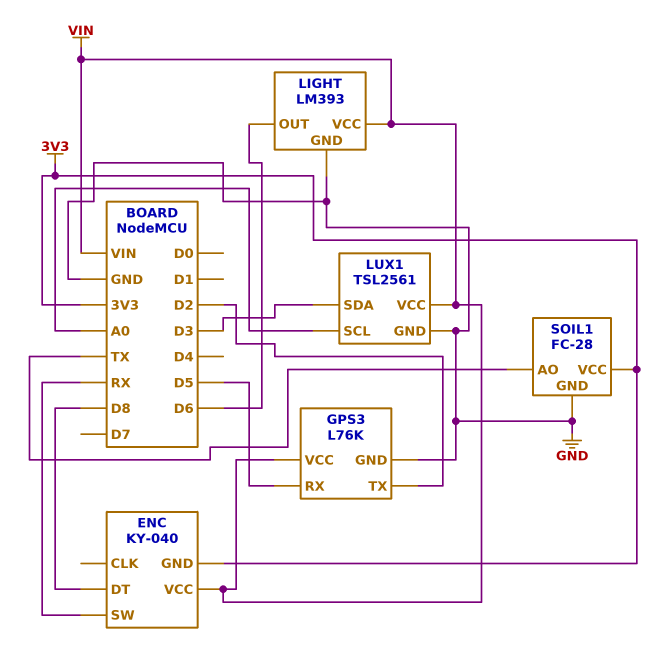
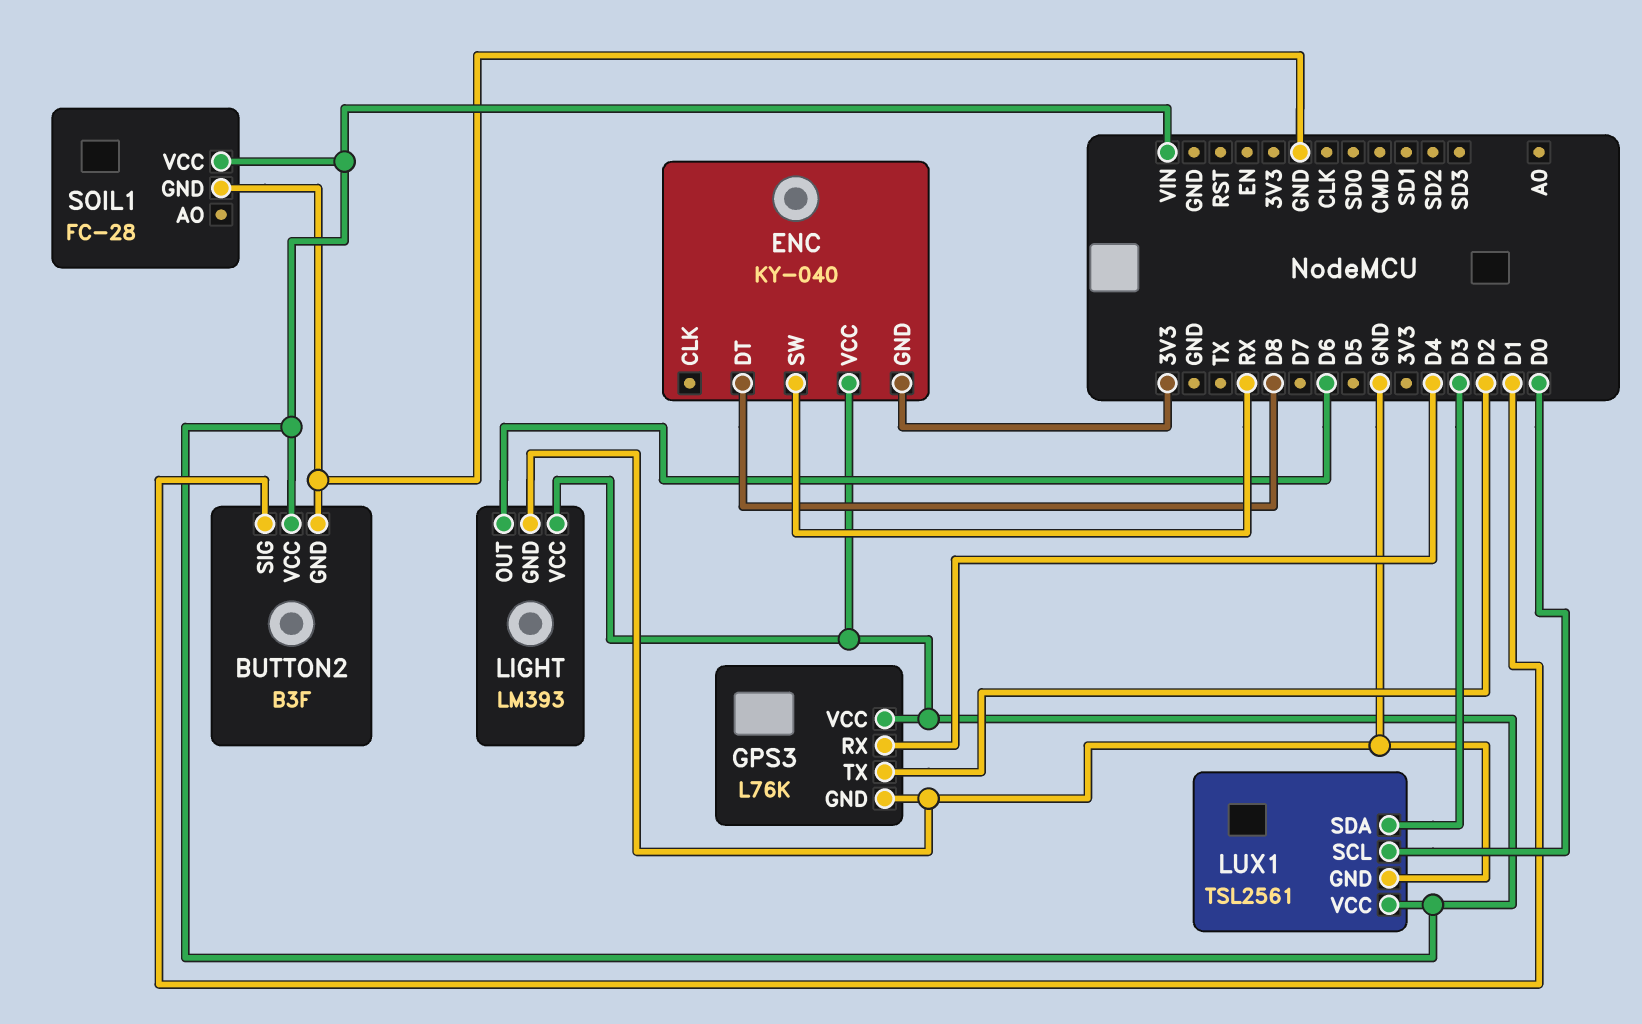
BUTTON2: none -> B3F
BUTTON2 pin GND: none -> GND
BUTTON2 pin SIG: none -> D1
BUTTON2 pin VCC: none -> VIN
GPS3 pin RX: D5 -> D4
LUX1 pin SCL: A0 -> D0
SOIL1 pin AO: TX -> none
SOIL1 pin VCC: 3V3 -> VIN

